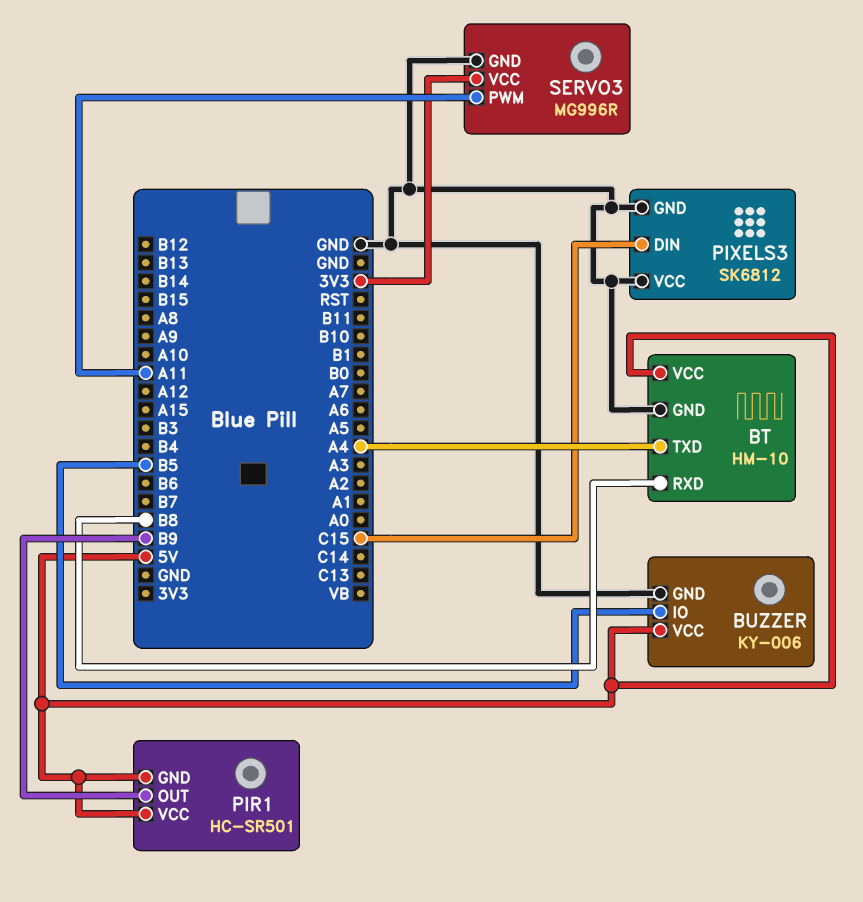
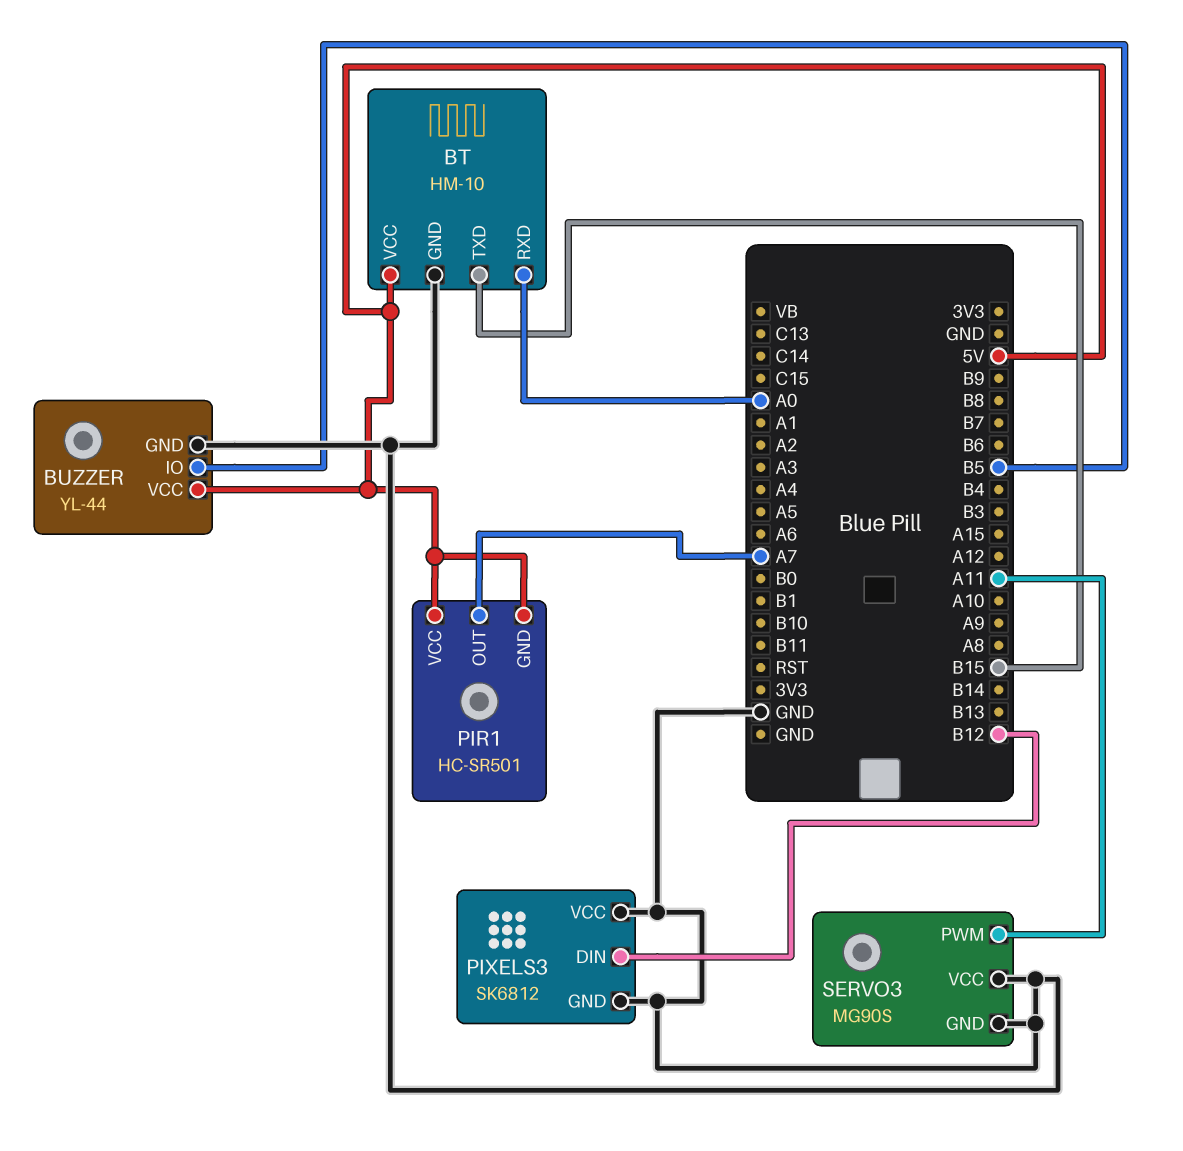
BT pin RXD: B8 -> A0
BT pin TXD: A4 -> B15
BUZZER: KY-006 -> YL-44
PIR1 pin OUT: B9 -> A7
PIXELS3 pin DIN: C15 -> B12
SERVO3: MG996R -> MG90S
SERVO3 pin VCC: 3V3 -> GND

